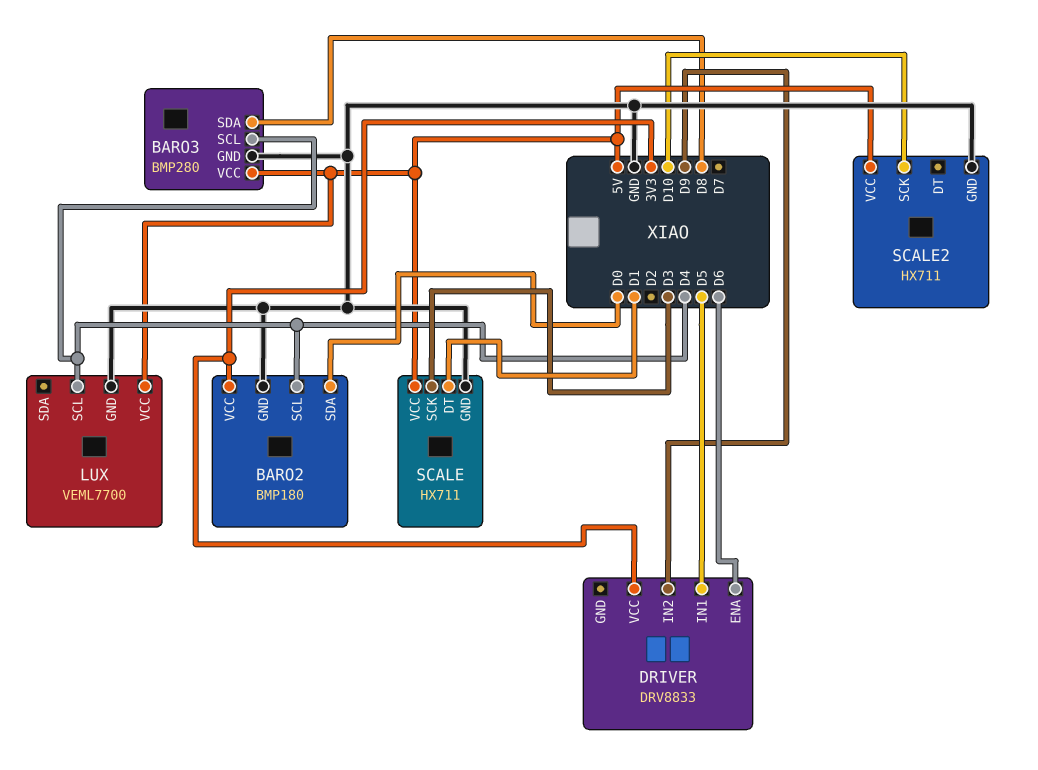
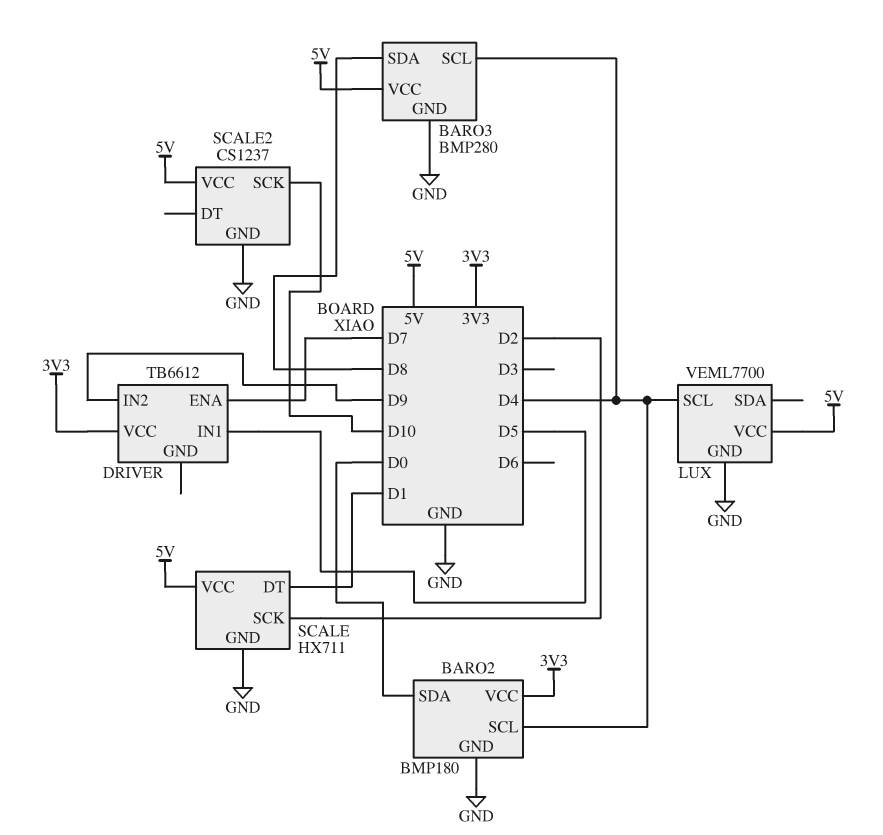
DRIVER: DRV8833 -> TB6612
DRIVER pin ENA: D6 -> D7
SCALE pin SCK: D3 -> D2
SCALE2: HX711 -> CS1237

